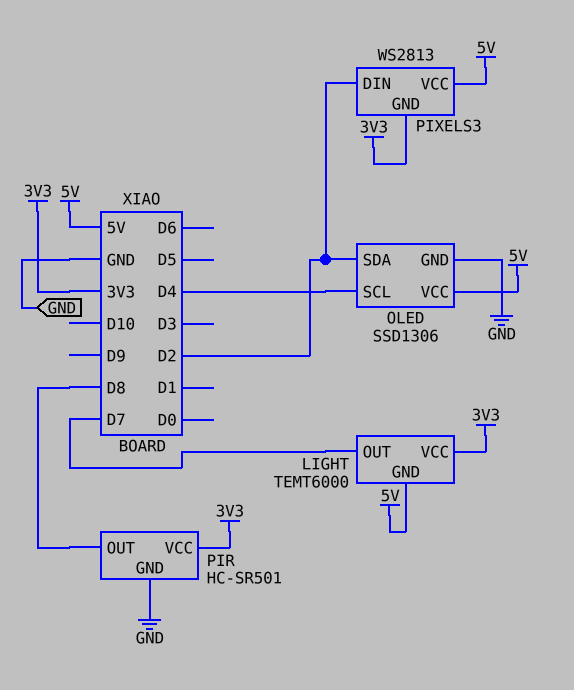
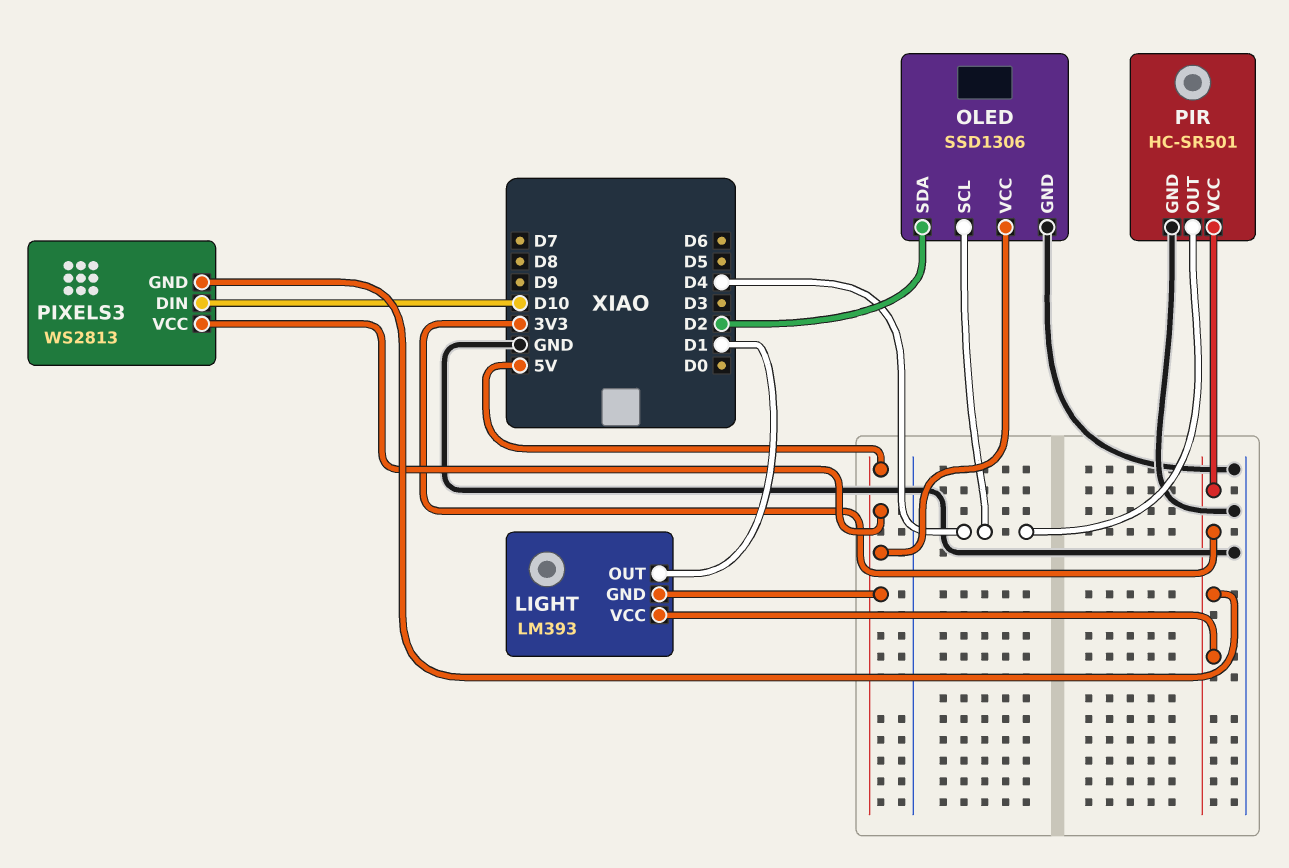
LIGHT: TEMT6000 -> LM393
LIGHT pin OUT: D7 -> D1
PIR pin OUT: D8 -> D4
PIXELS3 pin DIN: D2 -> D10

